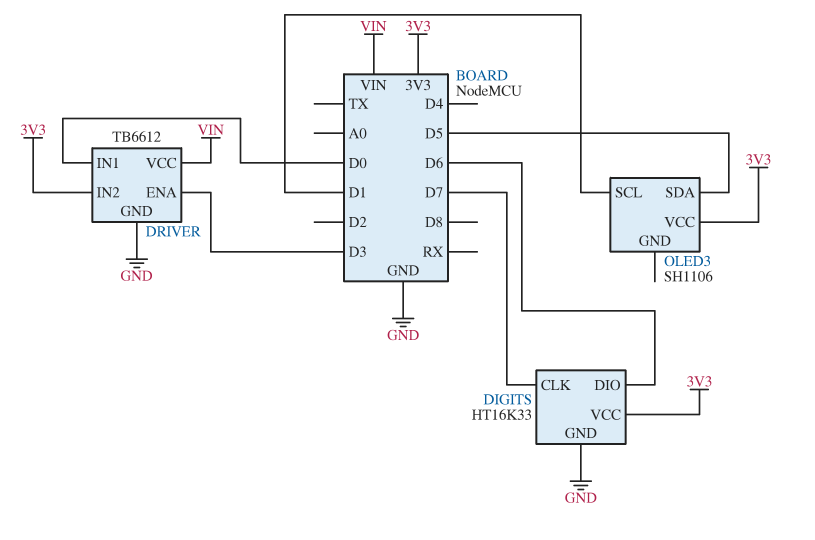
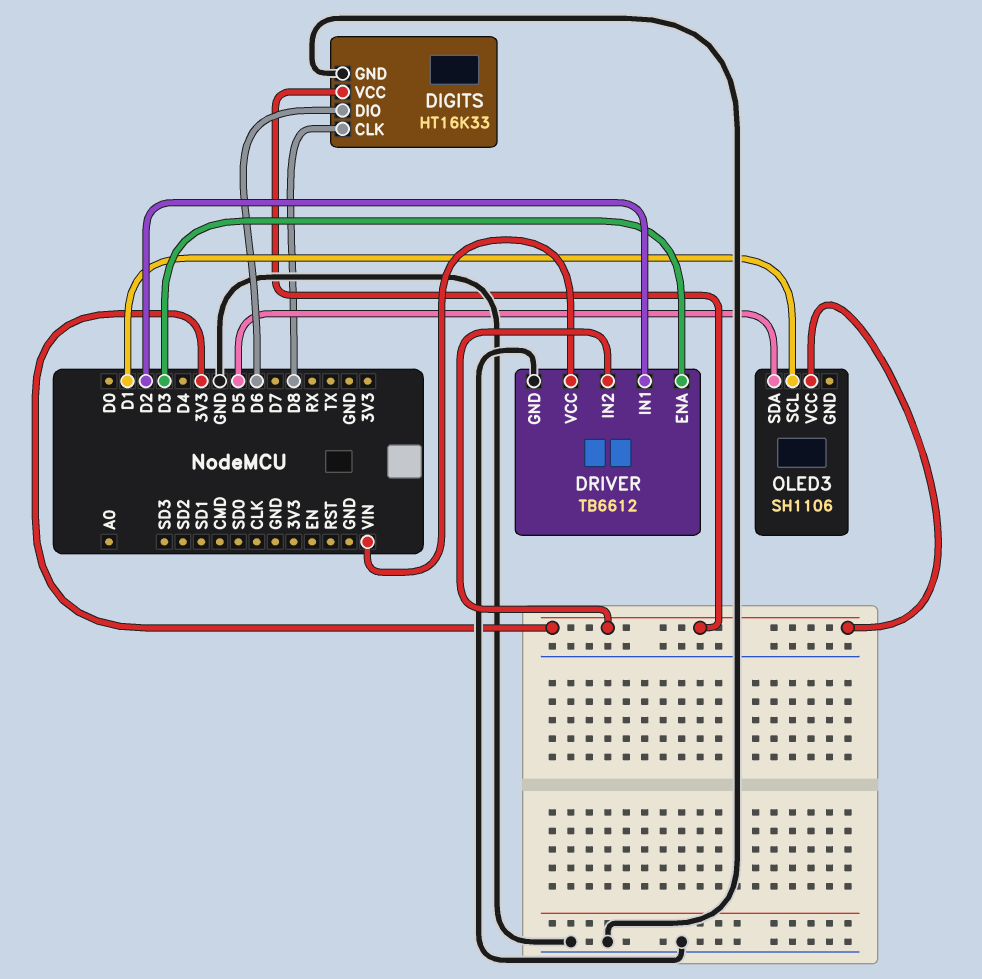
DIGITS pin CLK: D7 -> D8
DRIVER pin IN1: D0 -> D2

